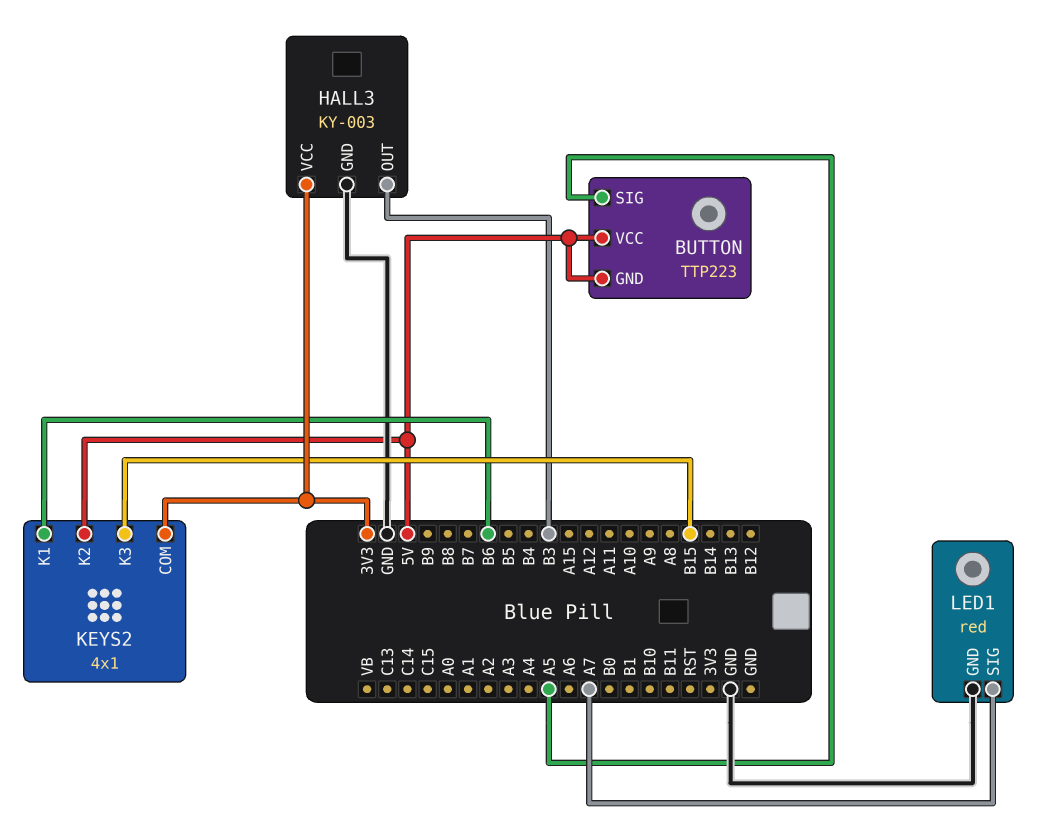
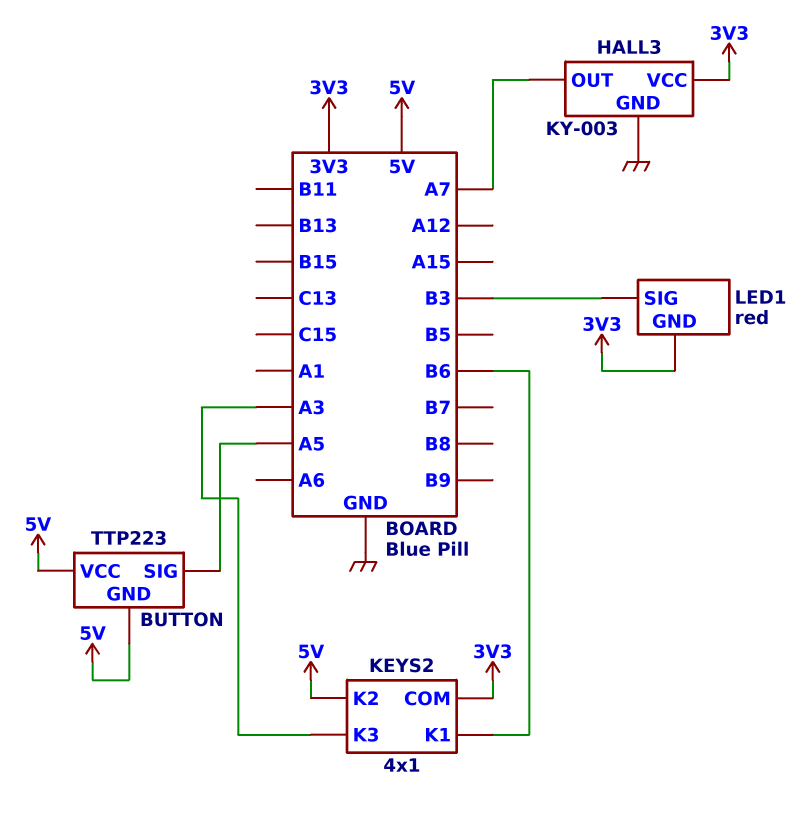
HALL3 pin OUT: B3 -> A7
KEYS2 pin K3: B15 -> A3
LED1 pin GND: GND -> 3V3
LED1 pin SIG: A7 -> B3

